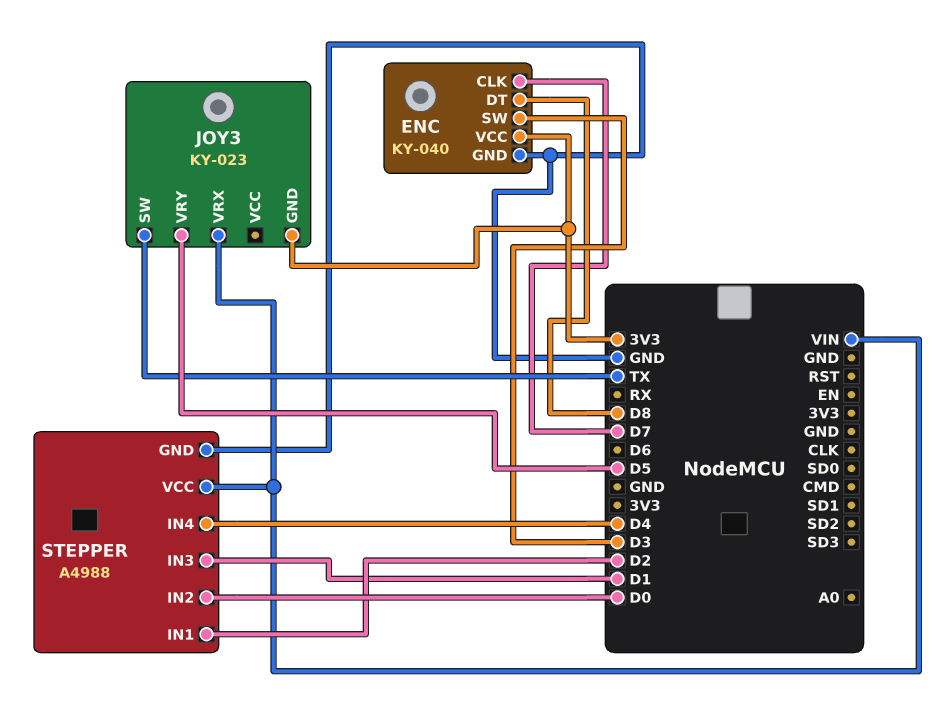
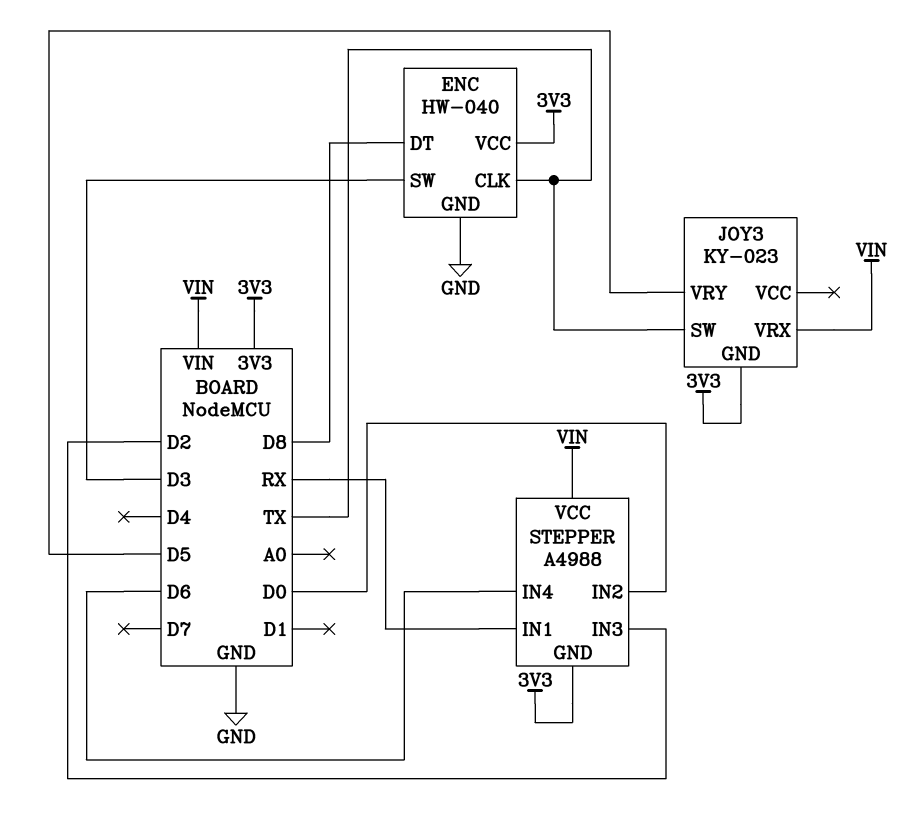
ENC: KY-040 -> HW-040
ENC pin CLK: D7 -> TX
STEPPER pin GND: GND -> 3V3
STEPPER pin IN1: D2 -> RX
STEPPER pin IN3: D1 -> D2
STEPPER pin IN4: D4 -> D6

